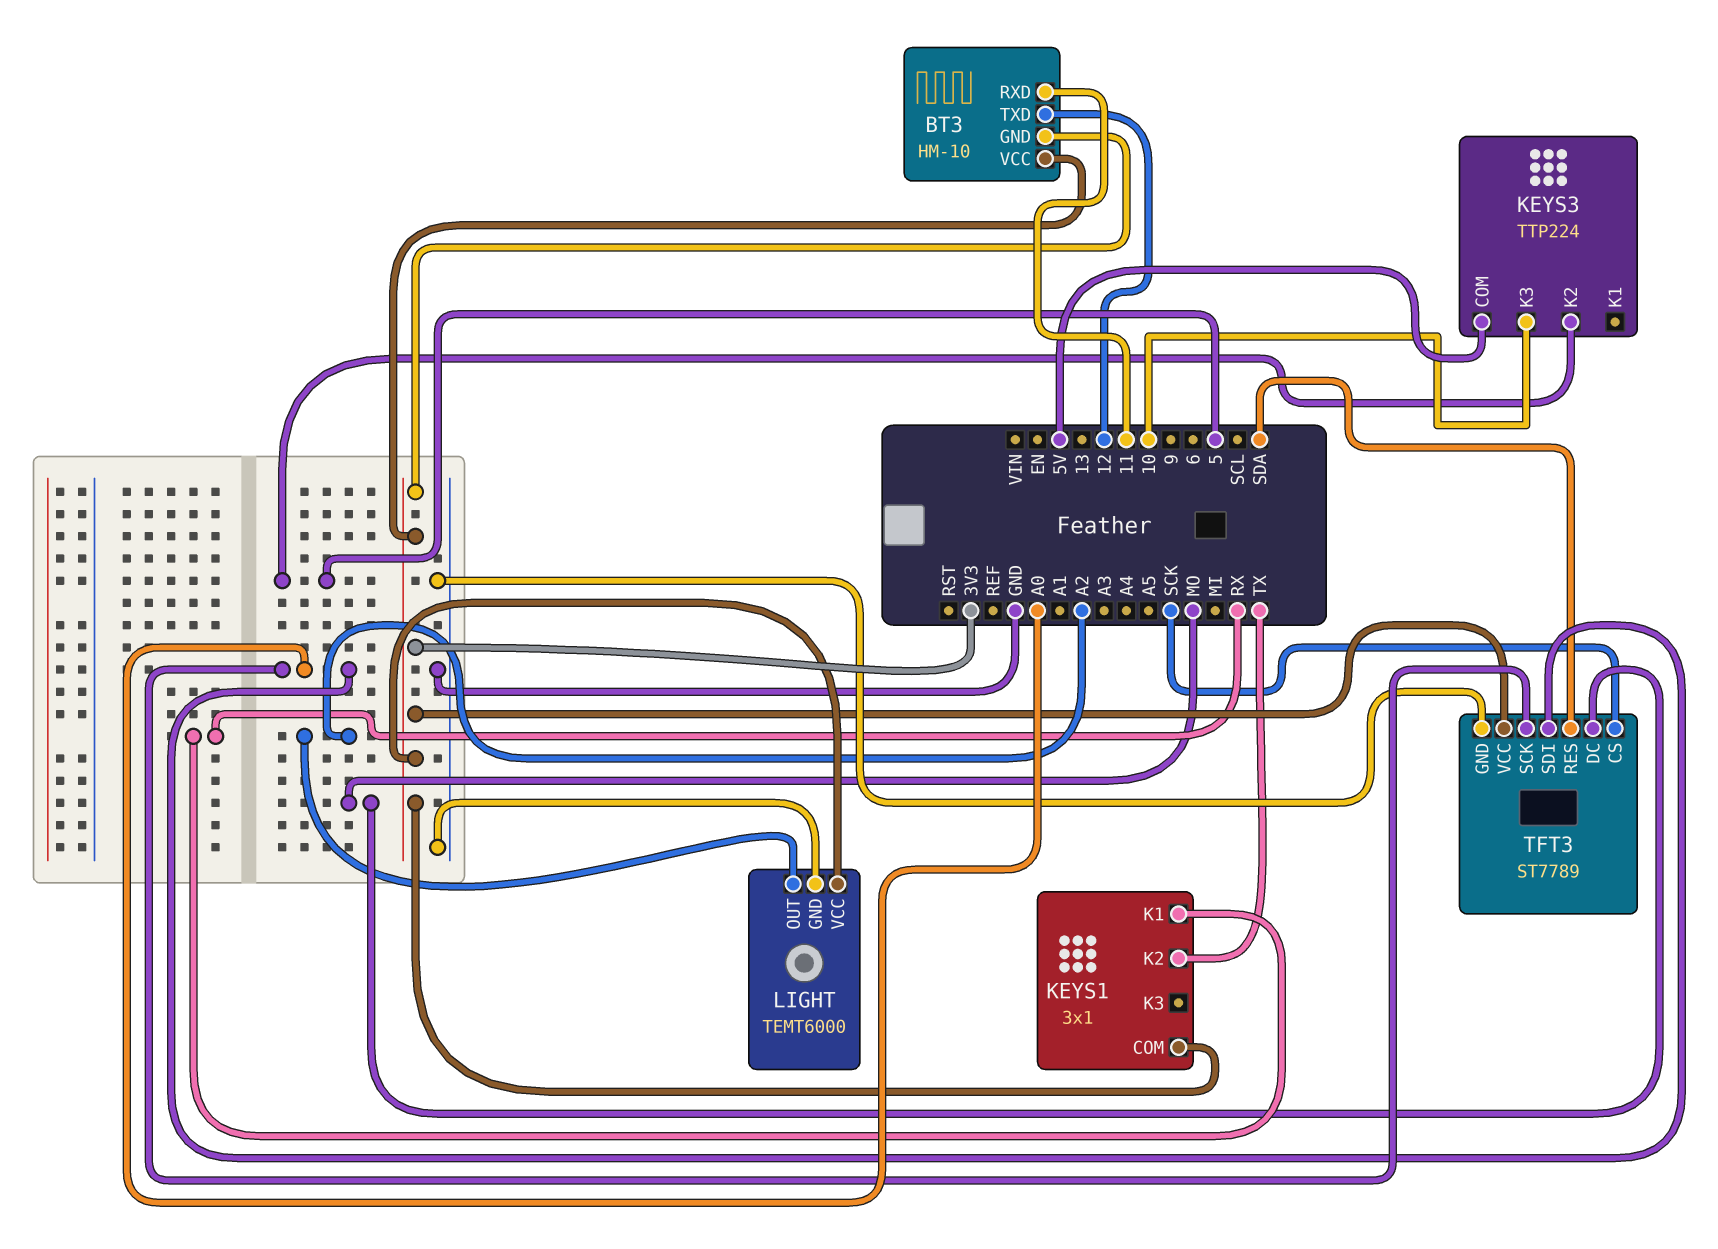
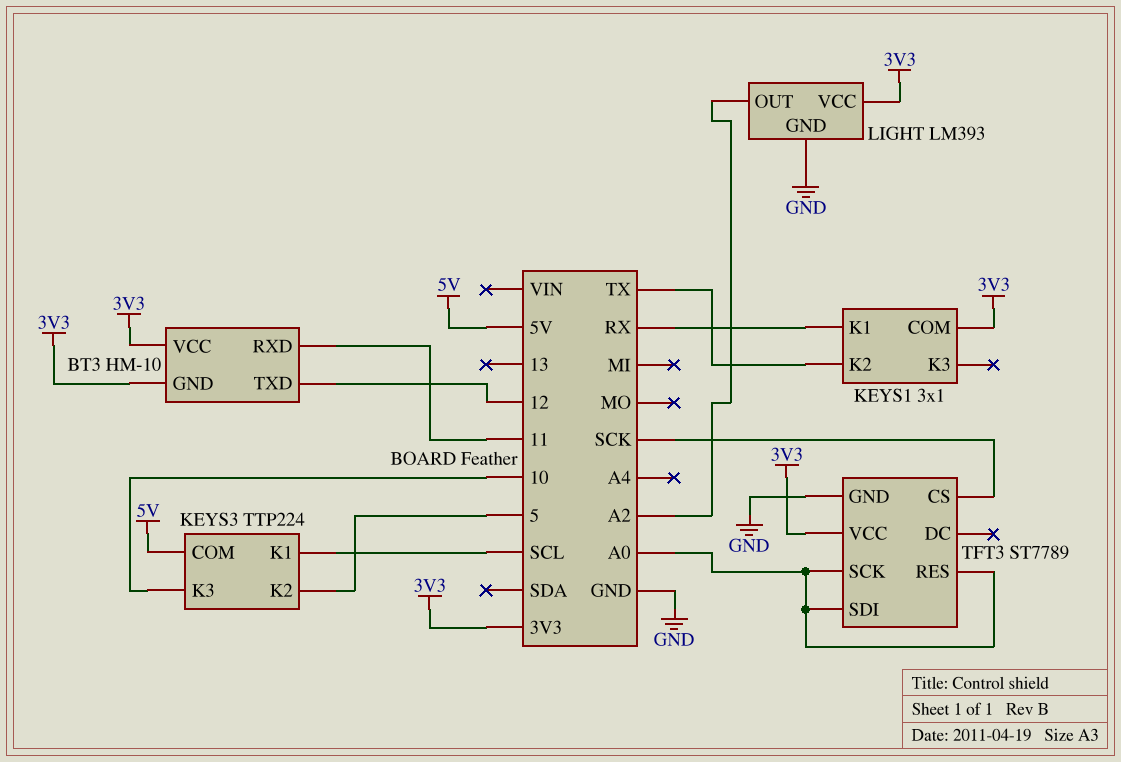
KEYS3 pin K1: none -> SCL
LIGHT: TEMT6000 -> LM393
TFT3 pin DC: MO -> none
TFT3 pin RES: SDA -> A0

